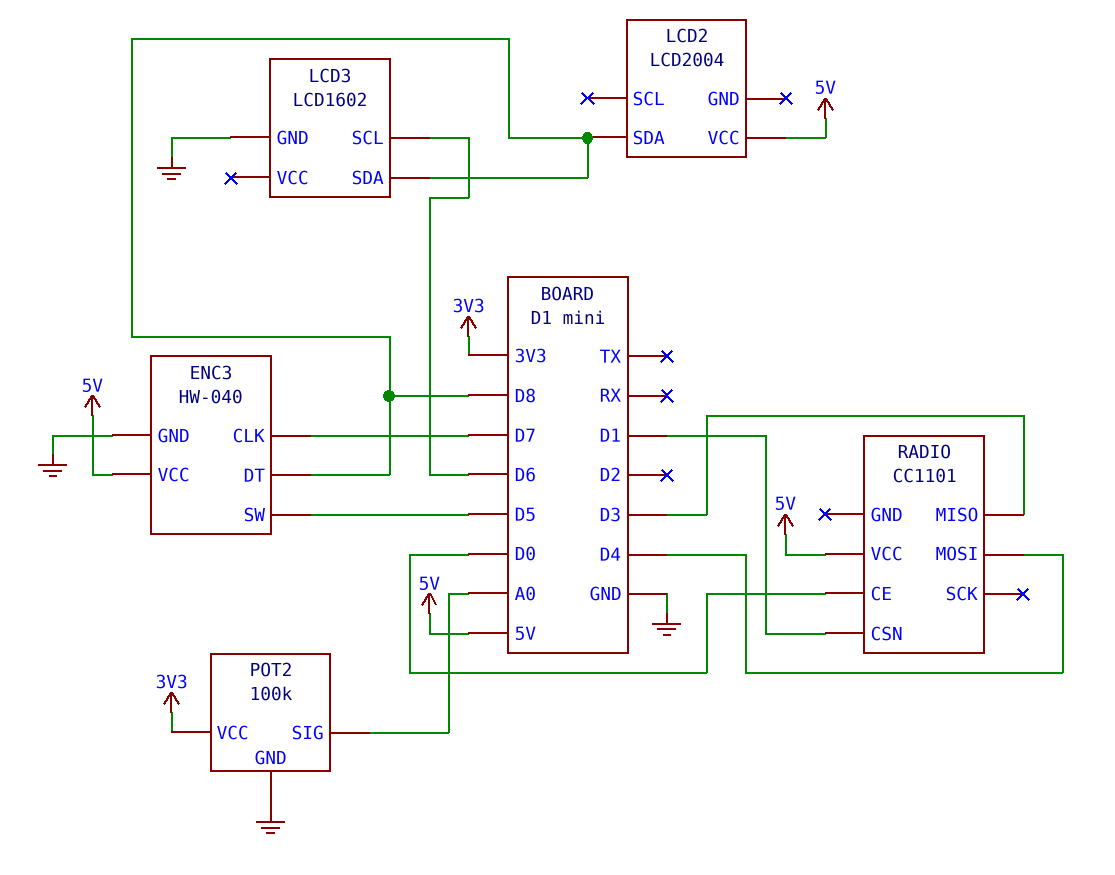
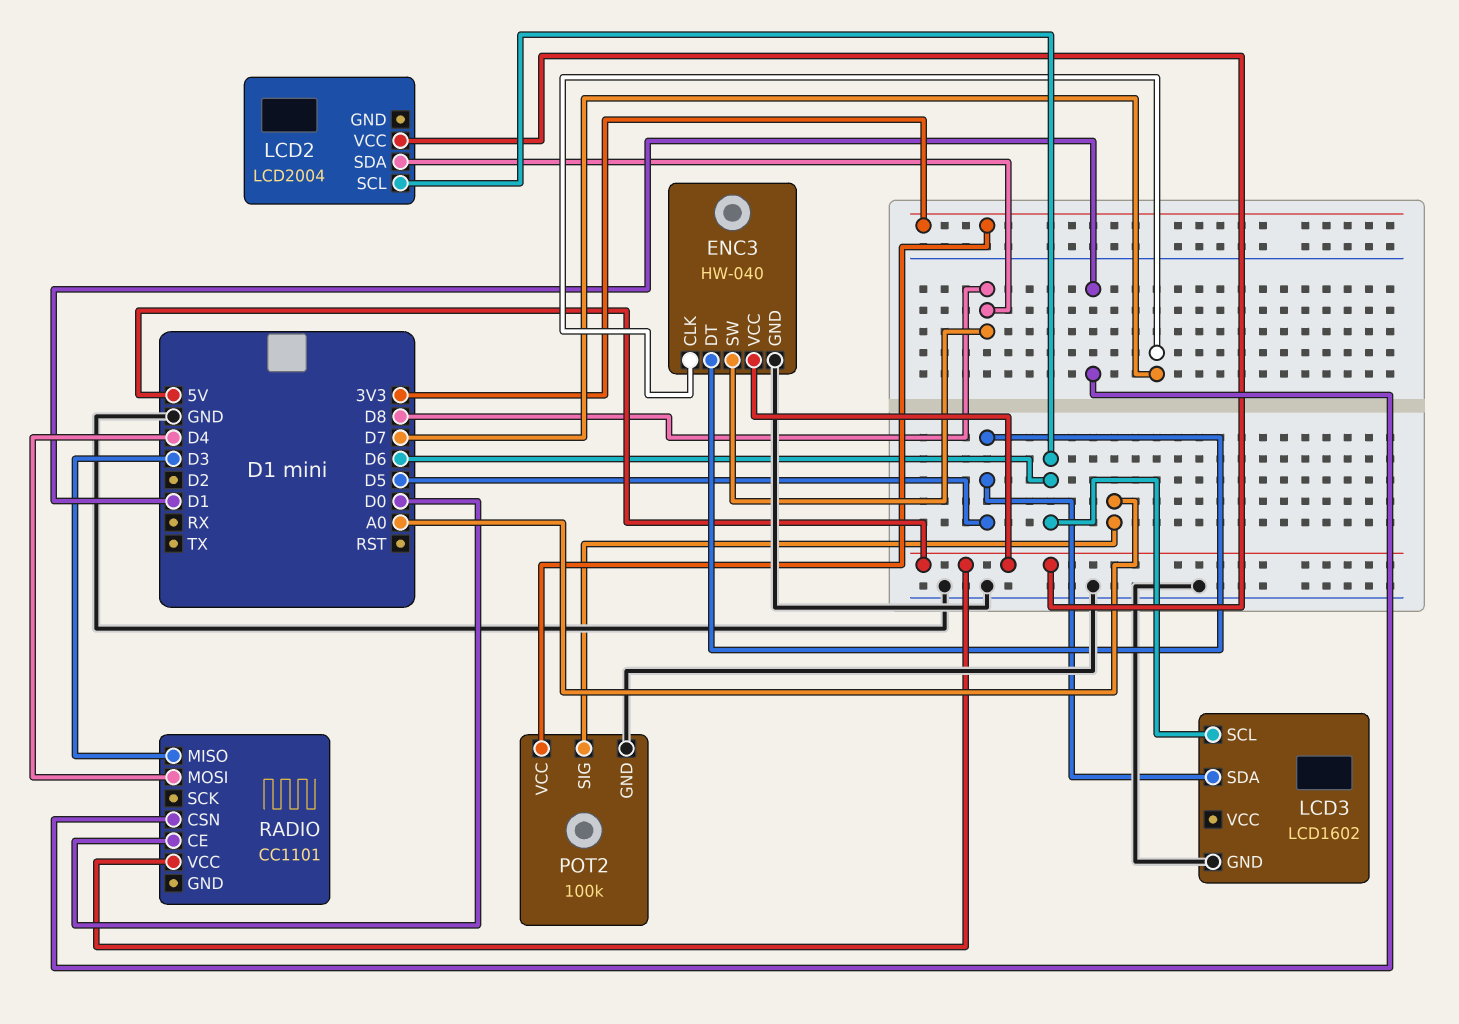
ENC3 pin DT: D8 -> D5
ENC3 pin SW: D5 -> D8
LCD2 pin SCL: none -> D6
LCD3 pin SDA: D8 -> D5

